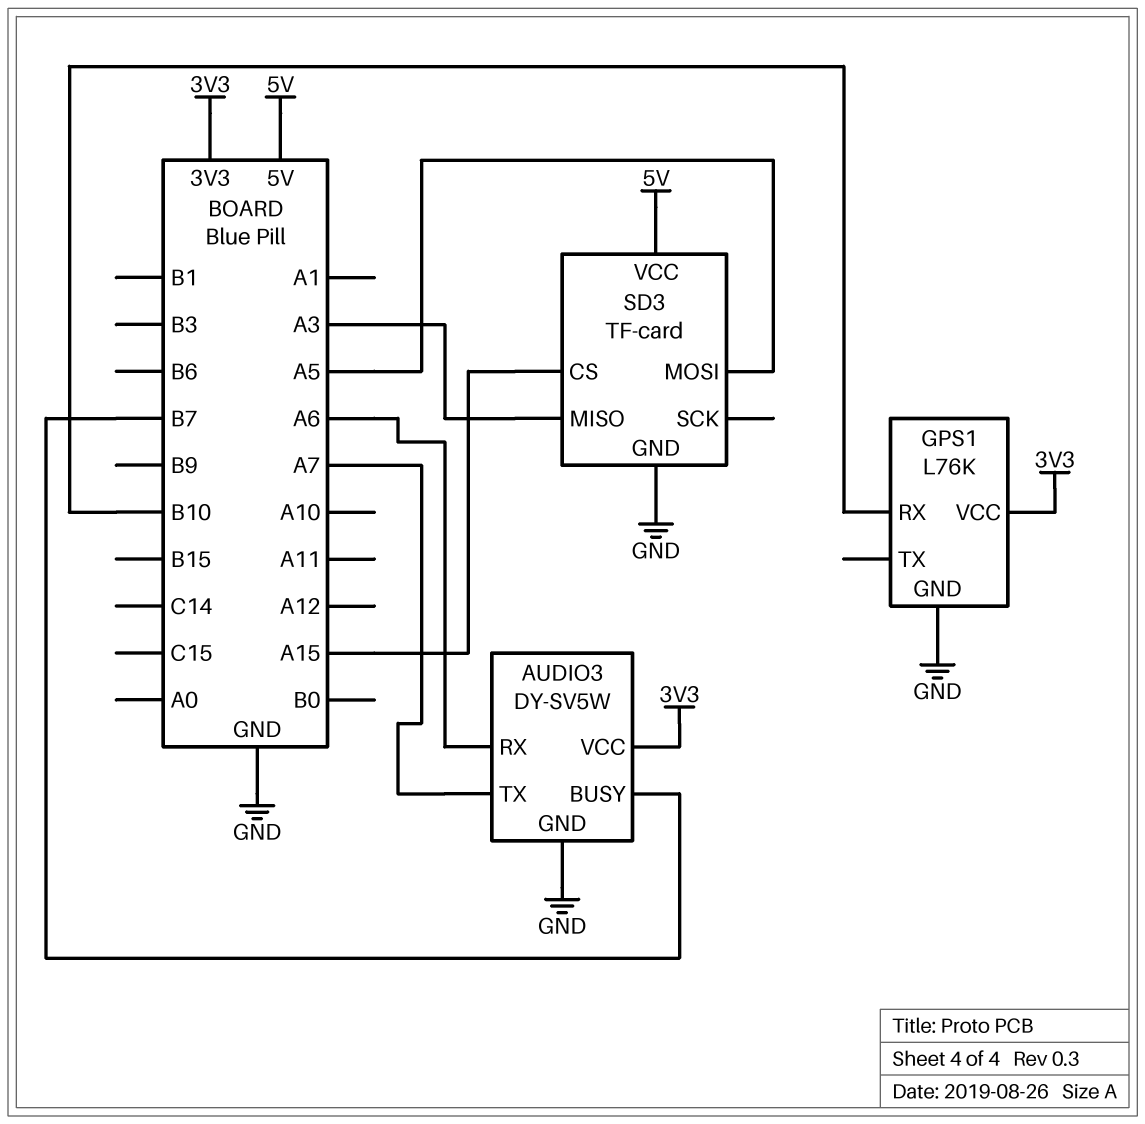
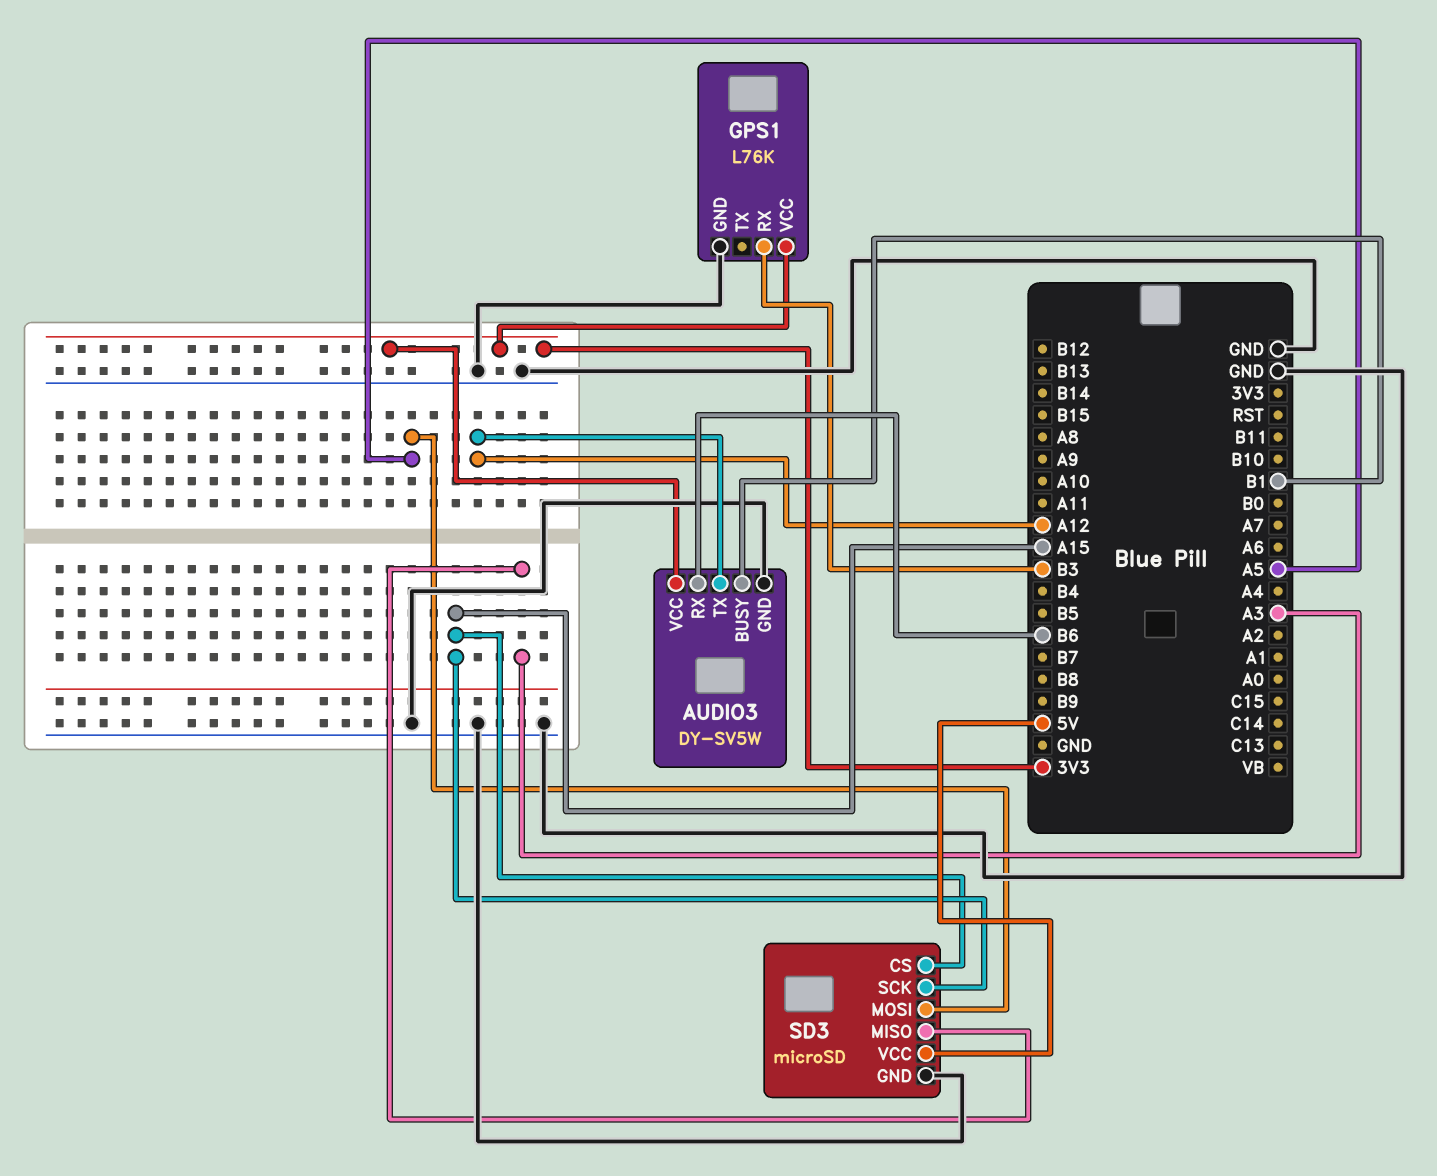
AUDIO3 pin BUSY: B7 -> B1
AUDIO3 pin RX: A6 -> B6
AUDIO3 pin TX: A7 -> A12
GPS1 pin RX: B10 -> B3
SD3: TF-card -> microSD
SD3 pin SCK: none -> A15

